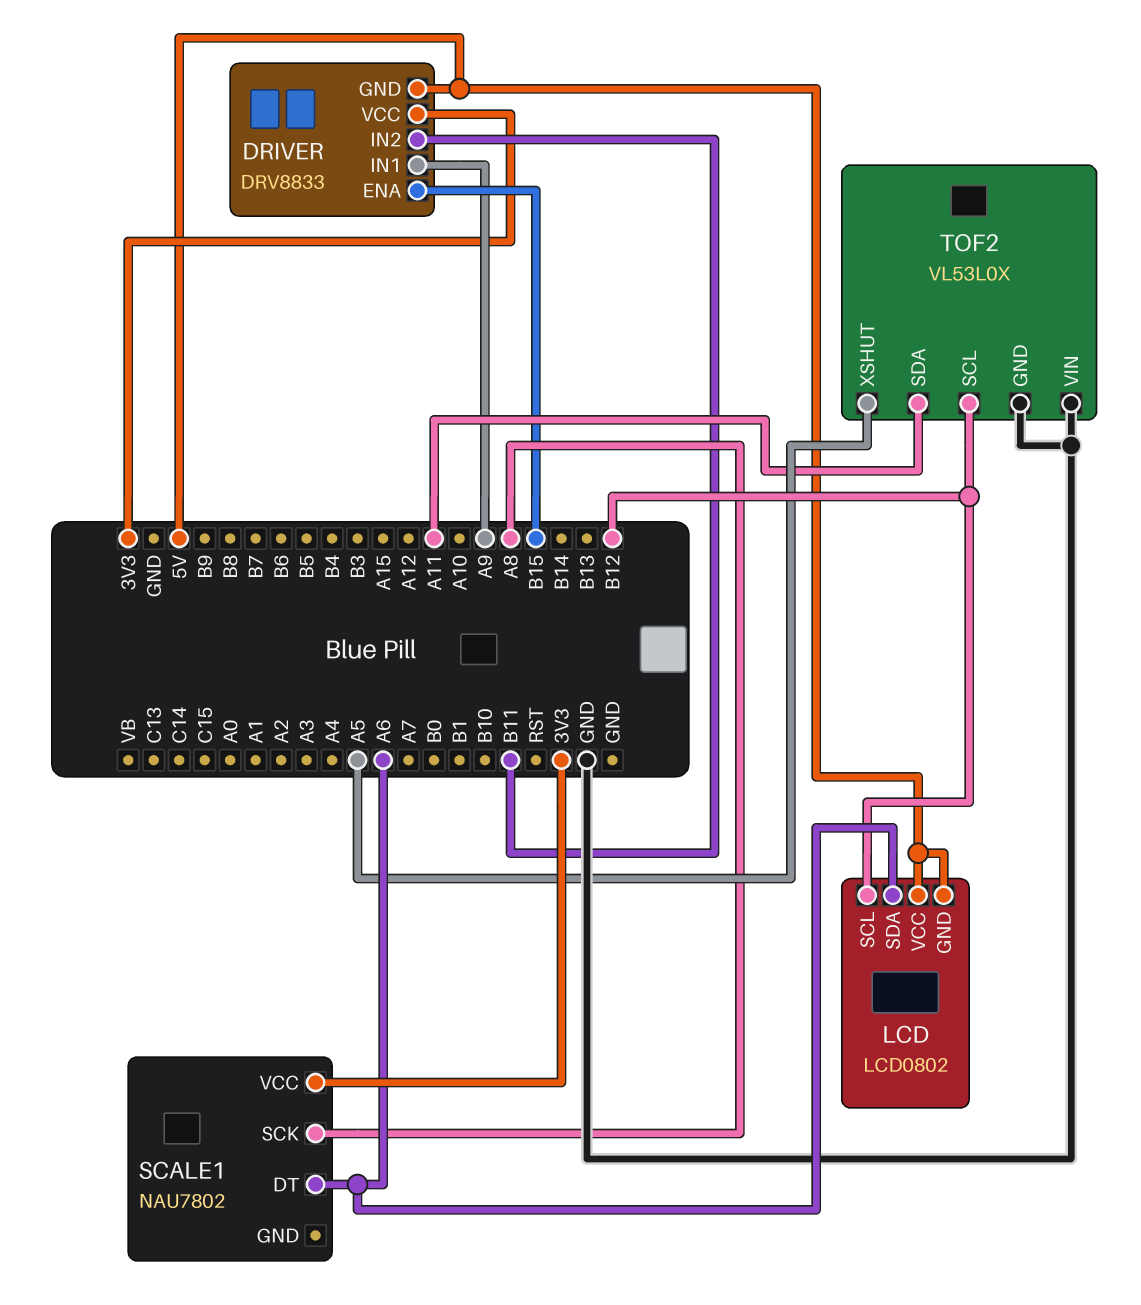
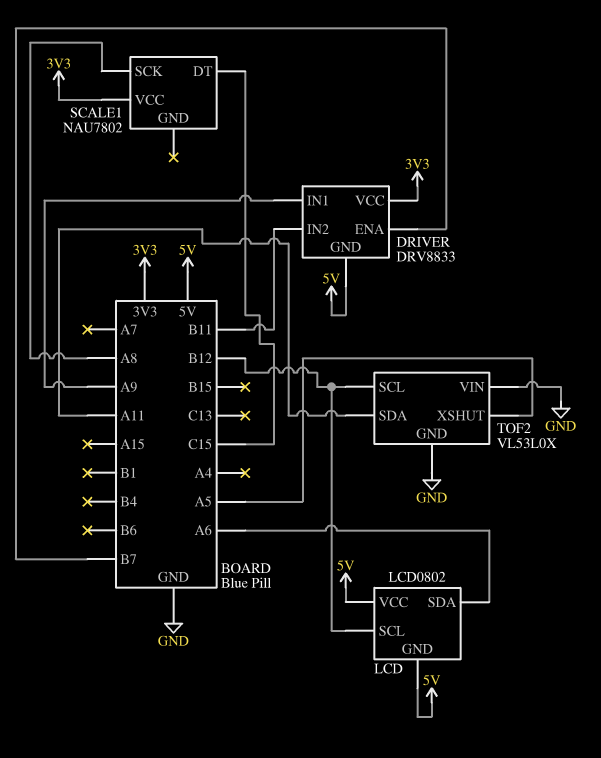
DRIVER pin ENA: B15 -> B7
SCALE1 pin DT: A6 -> C15

